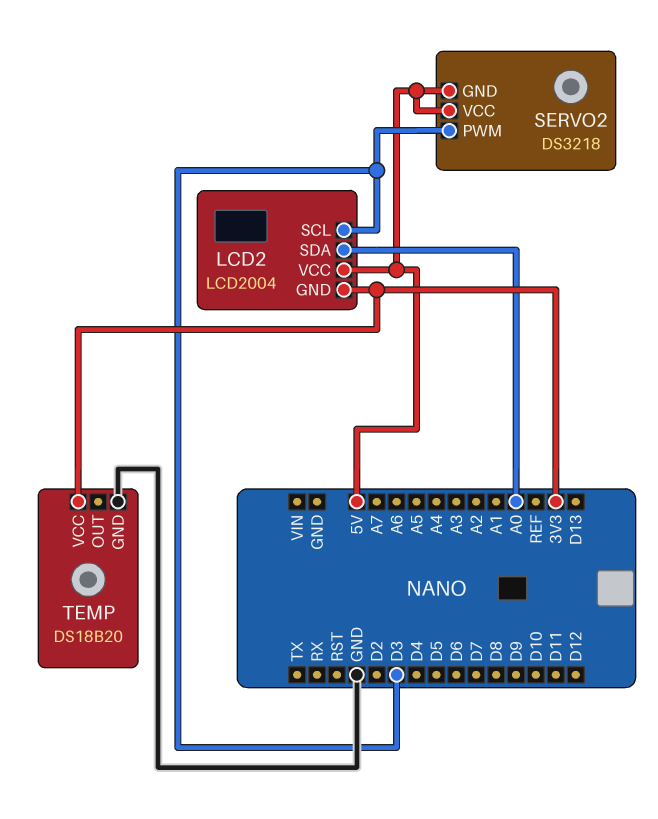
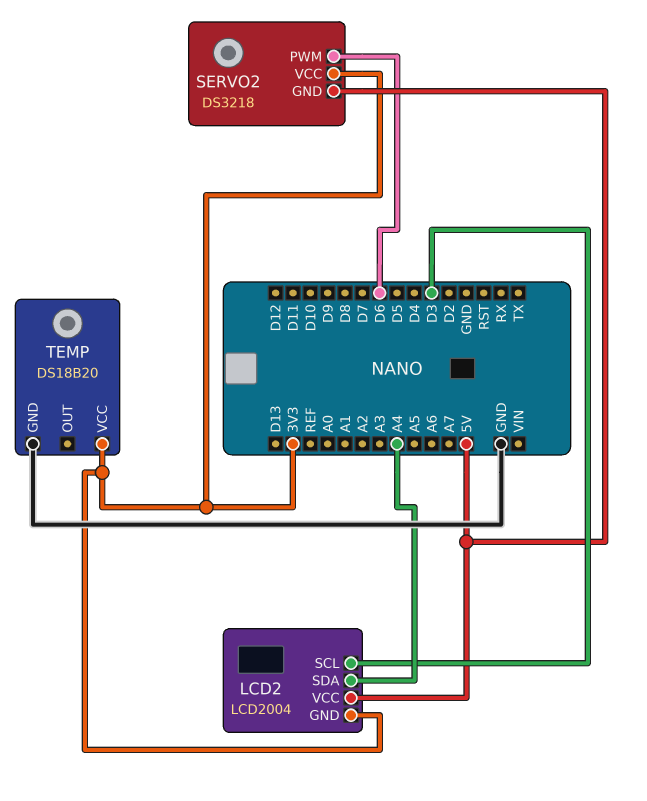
LCD2 pin SDA: A0 -> A4
SERVO2 pin PWM: D3 -> D6
SERVO2 pin VCC: 5V -> 3V3

